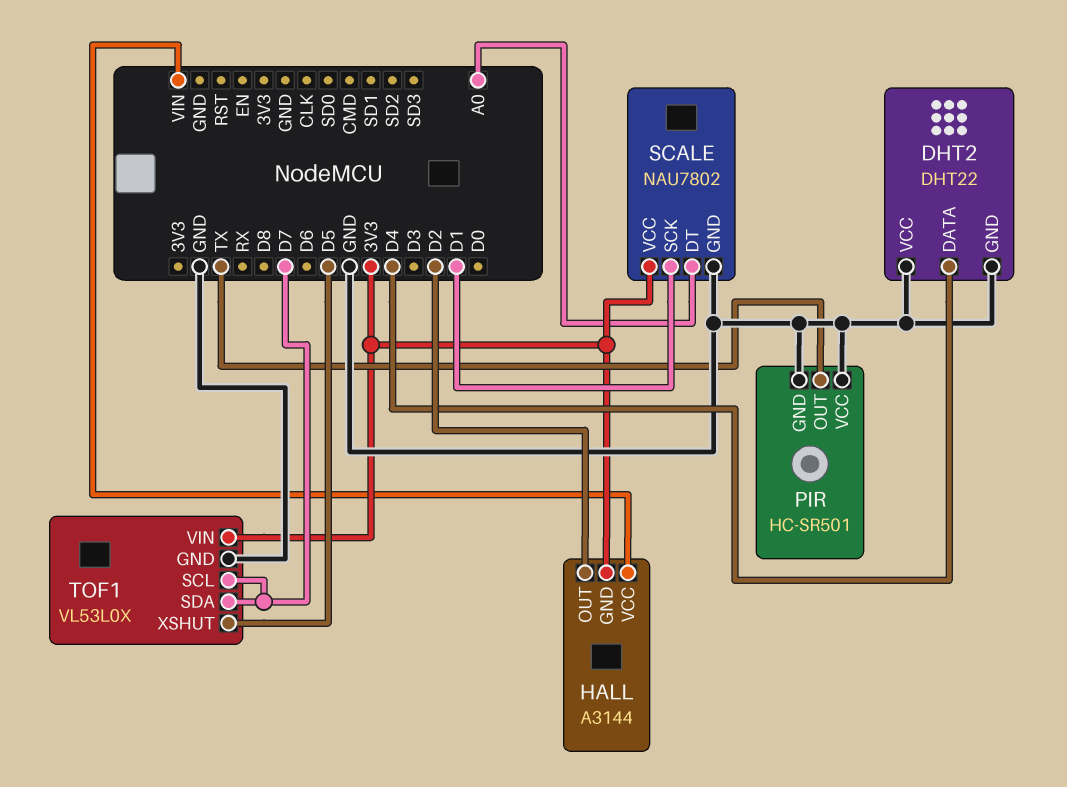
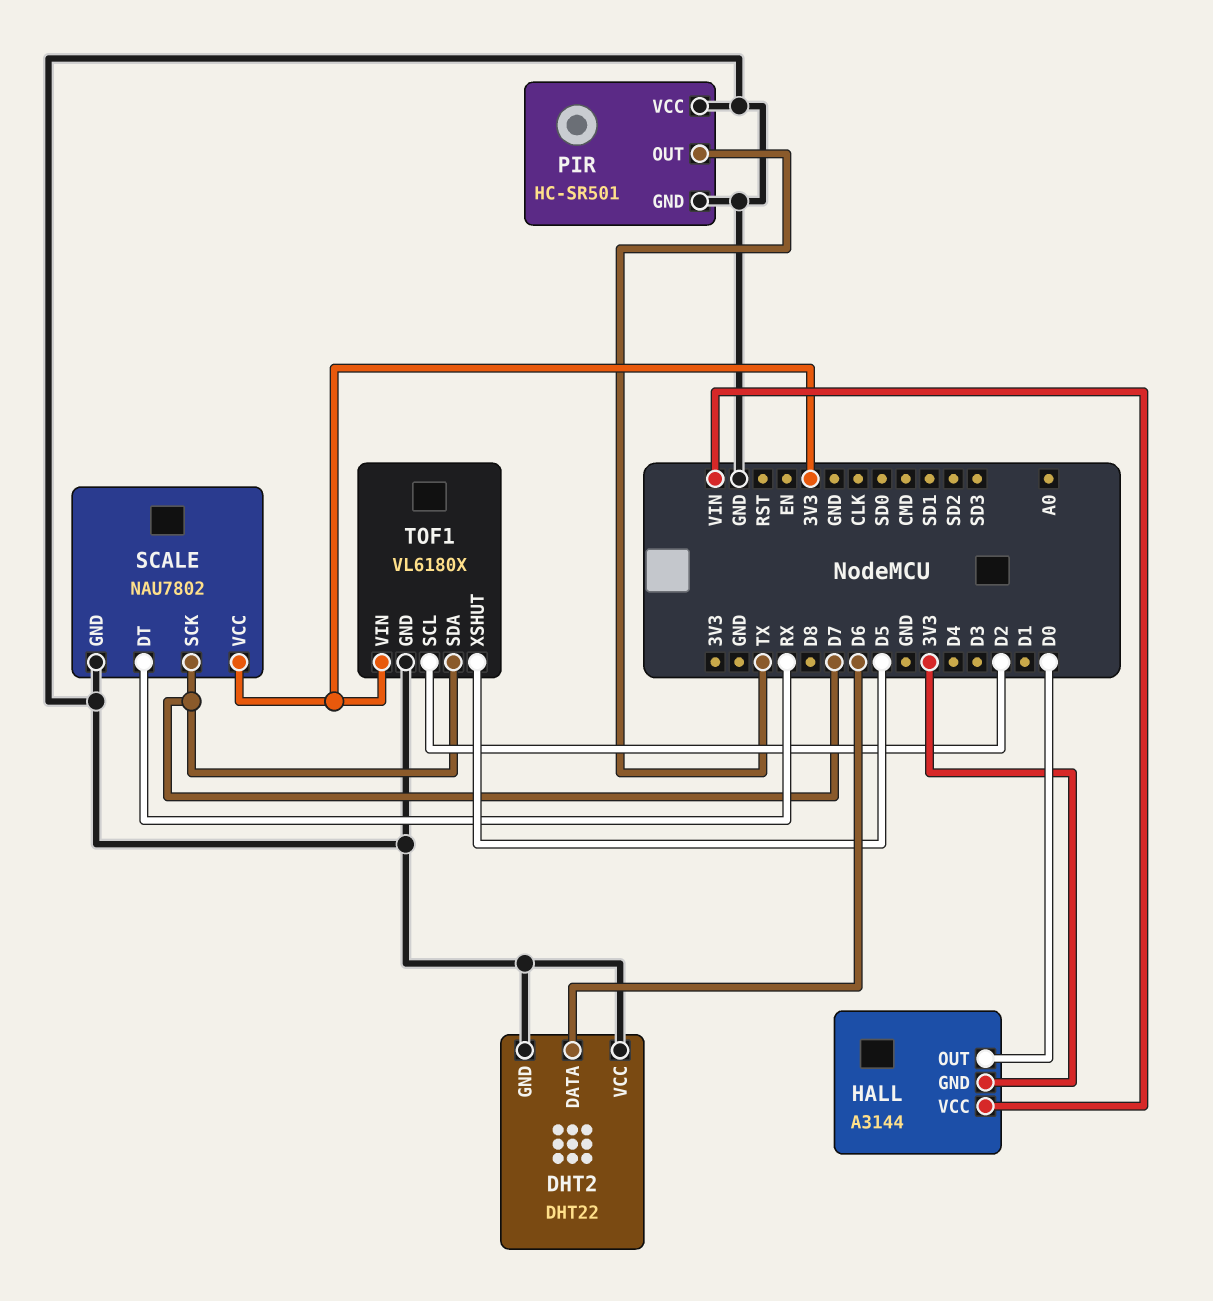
DHT2 pin DATA: D4 -> D6
HALL pin OUT: D2 -> D0
SCALE pin DT: A0 -> RX
SCALE pin SCK: D1 -> D7
TOF1: VL53L0X -> VL6180X
TOF1 pin SCL: D7 -> D2

